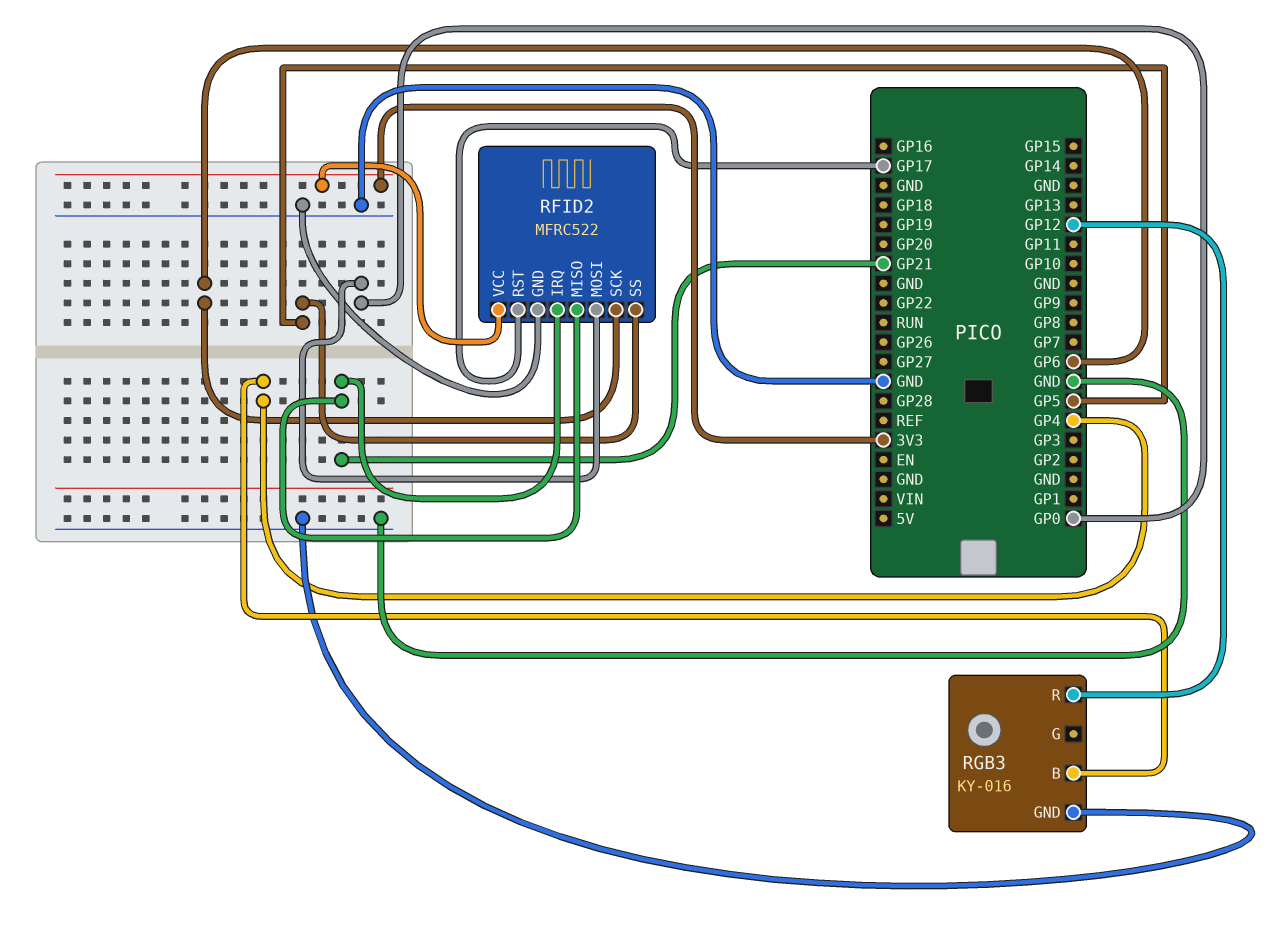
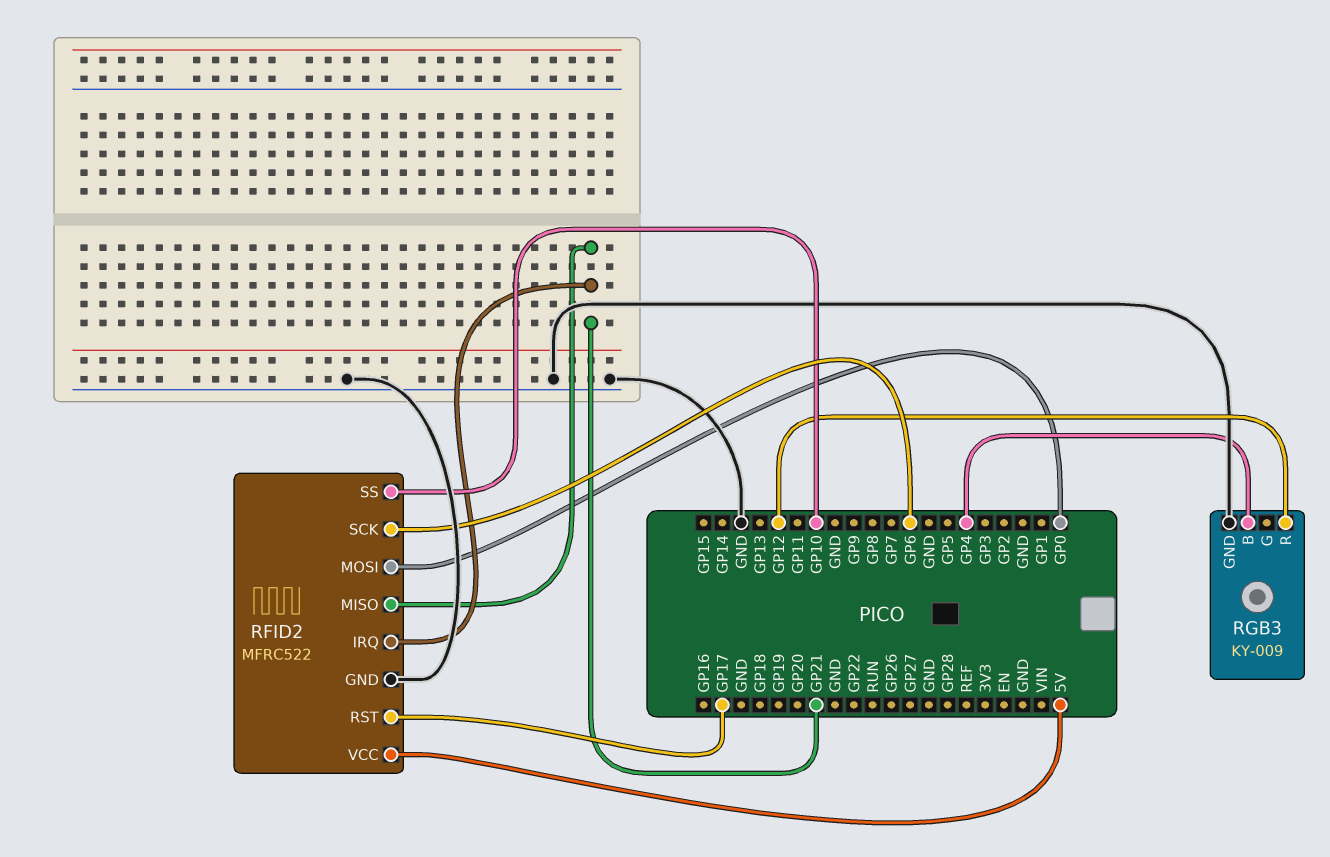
RFID2 pin SS: GP5 -> GP10
RFID2 pin VCC: 3V3 -> 5V
RGB3: KY-016 -> KY-009

